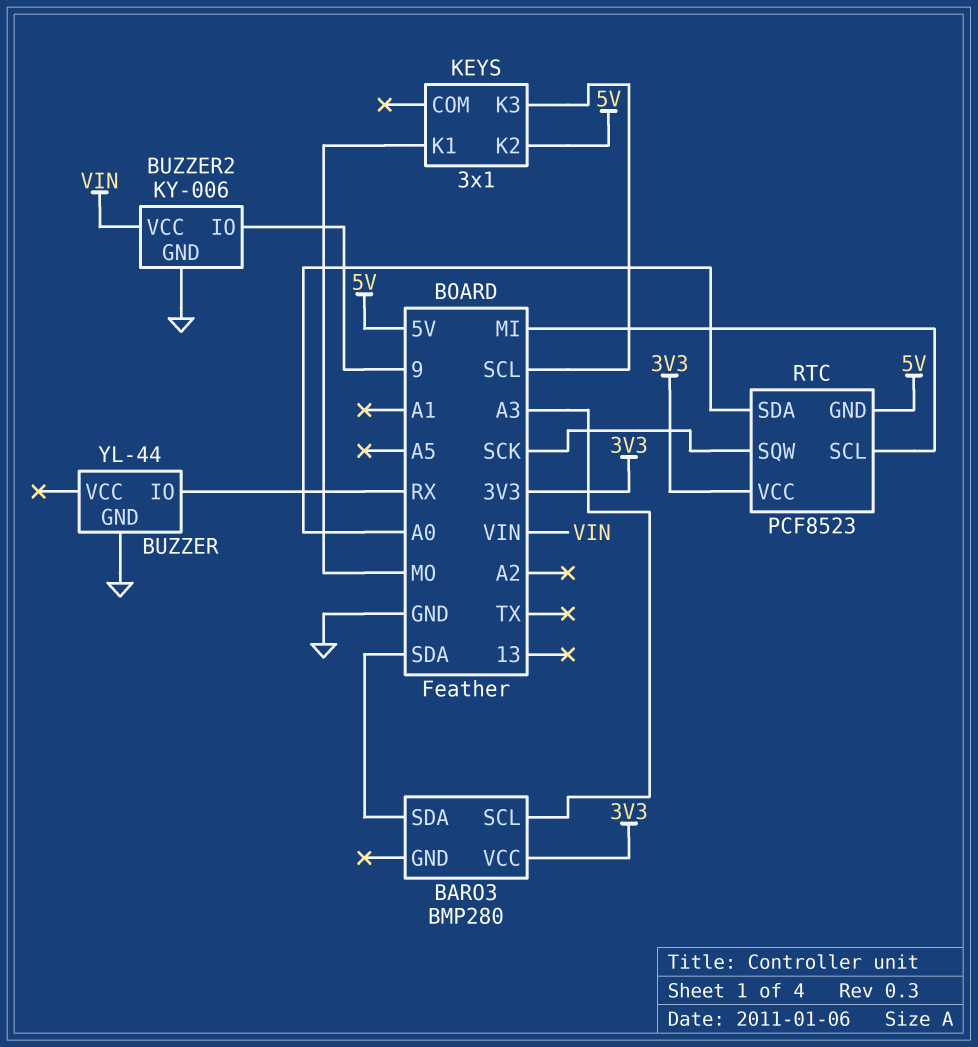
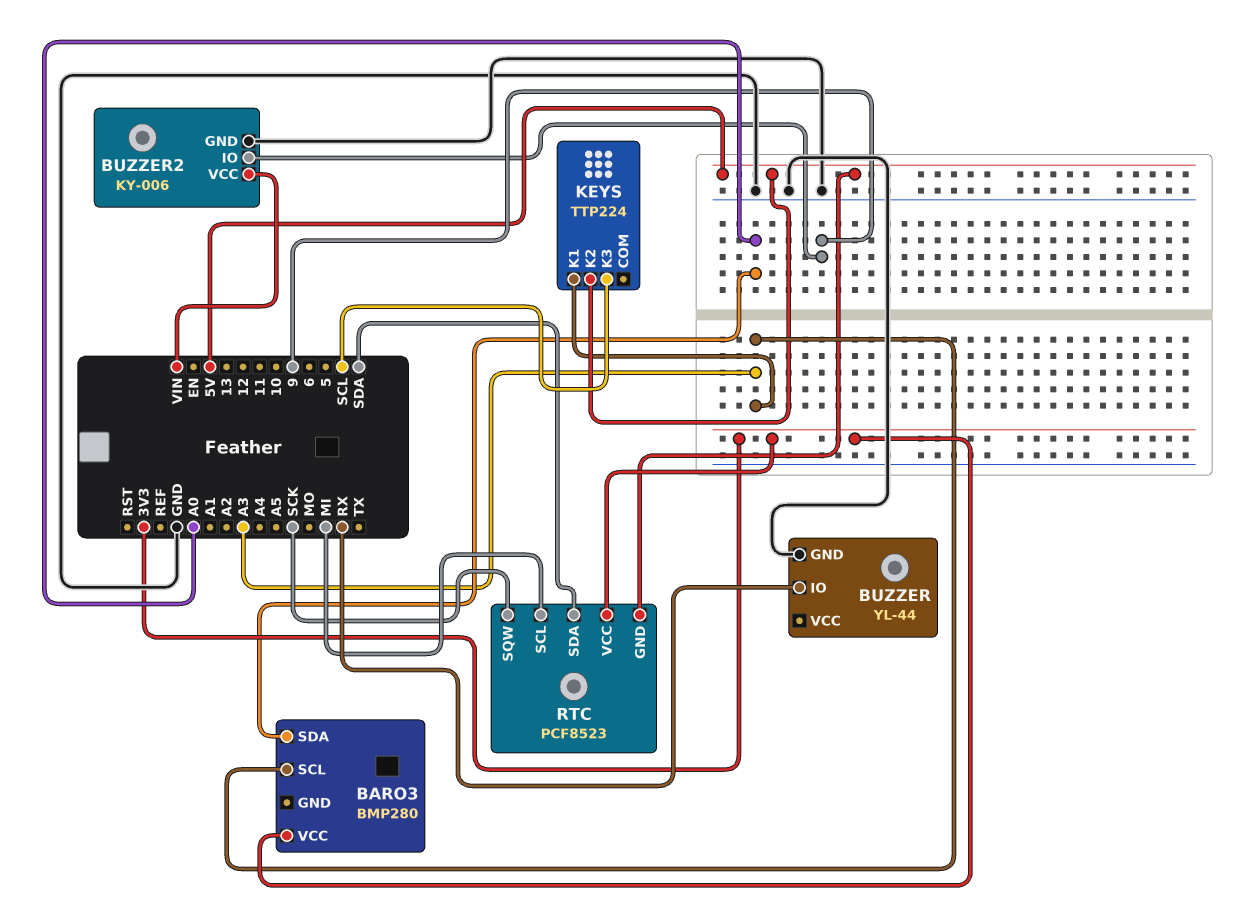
BARO3 pin SDA: SDA -> A0
KEYS: 3x1 -> TTP224
KEYS pin K1: MO -> A3
RTC pin SDA: A0 -> SDA

